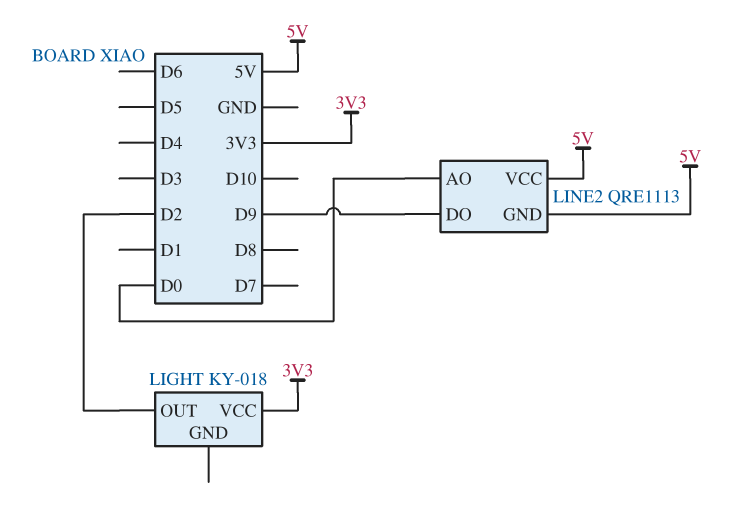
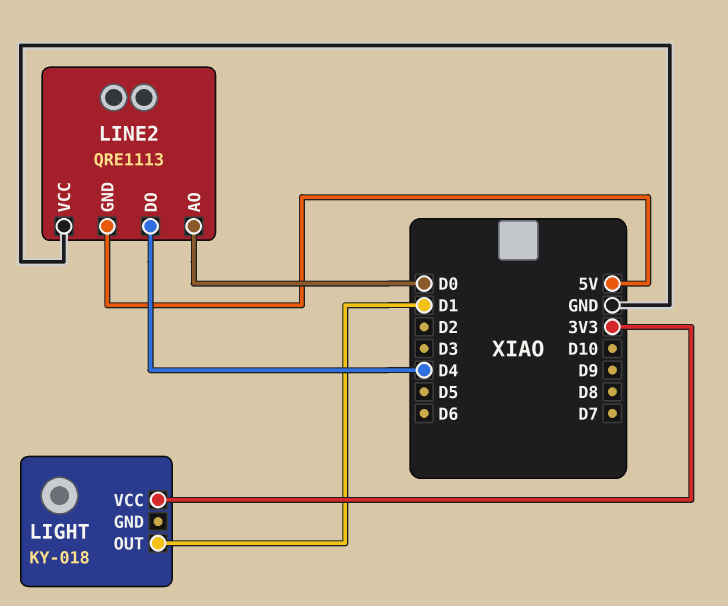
LIGHT pin OUT: D2 -> D1
LINE2 pin DO: D9 -> D4
LINE2 pin VCC: 5V -> GND

